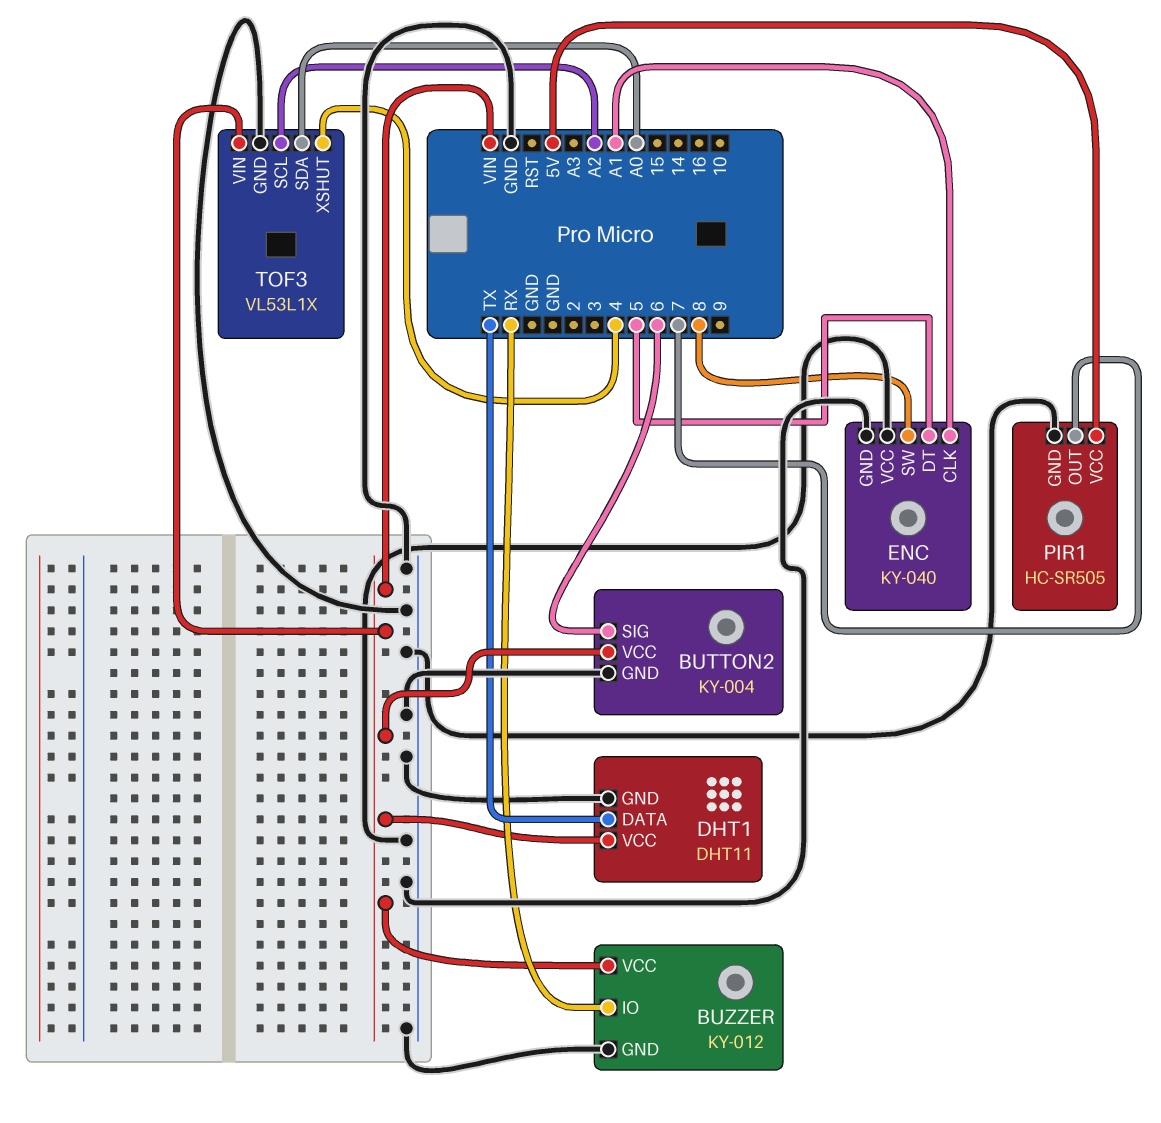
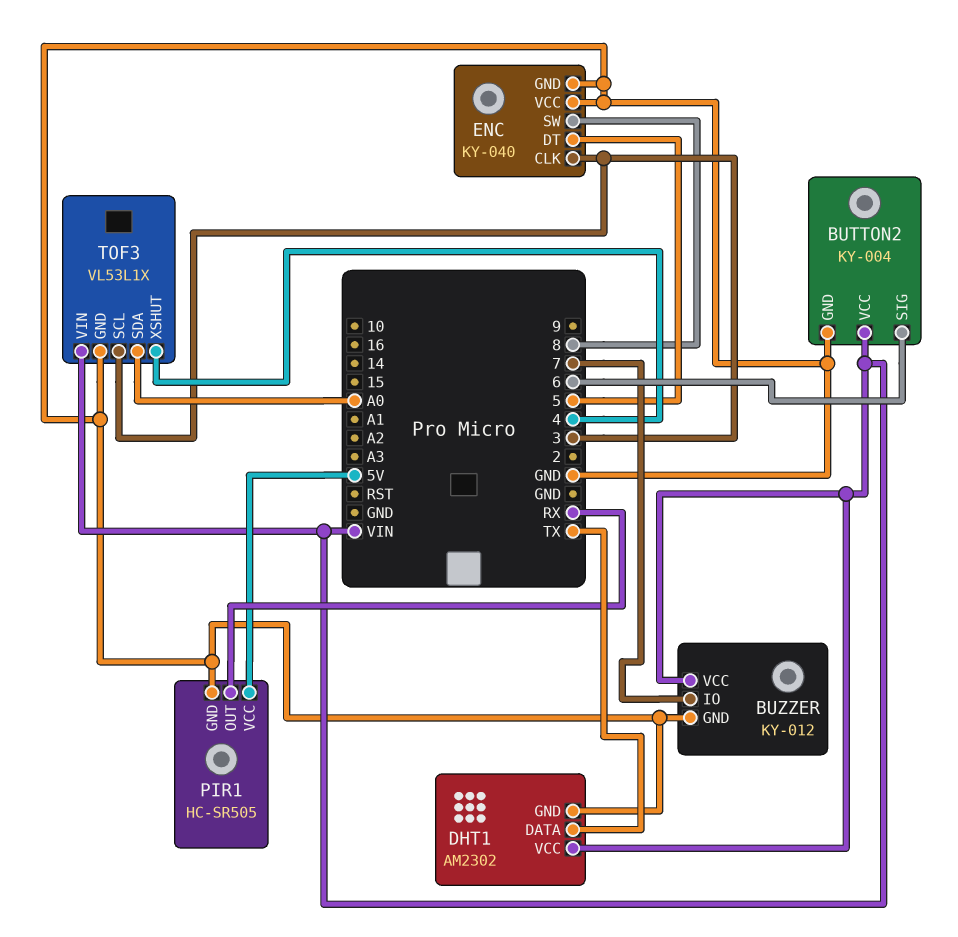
BUZZER pin IO: RX -> 7
DHT1: DHT11 -> AM2302
ENC pin CLK: A1 -> 3
PIR1 pin OUT: 7 -> RX
TOF3 pin SCL: A2 -> 3

